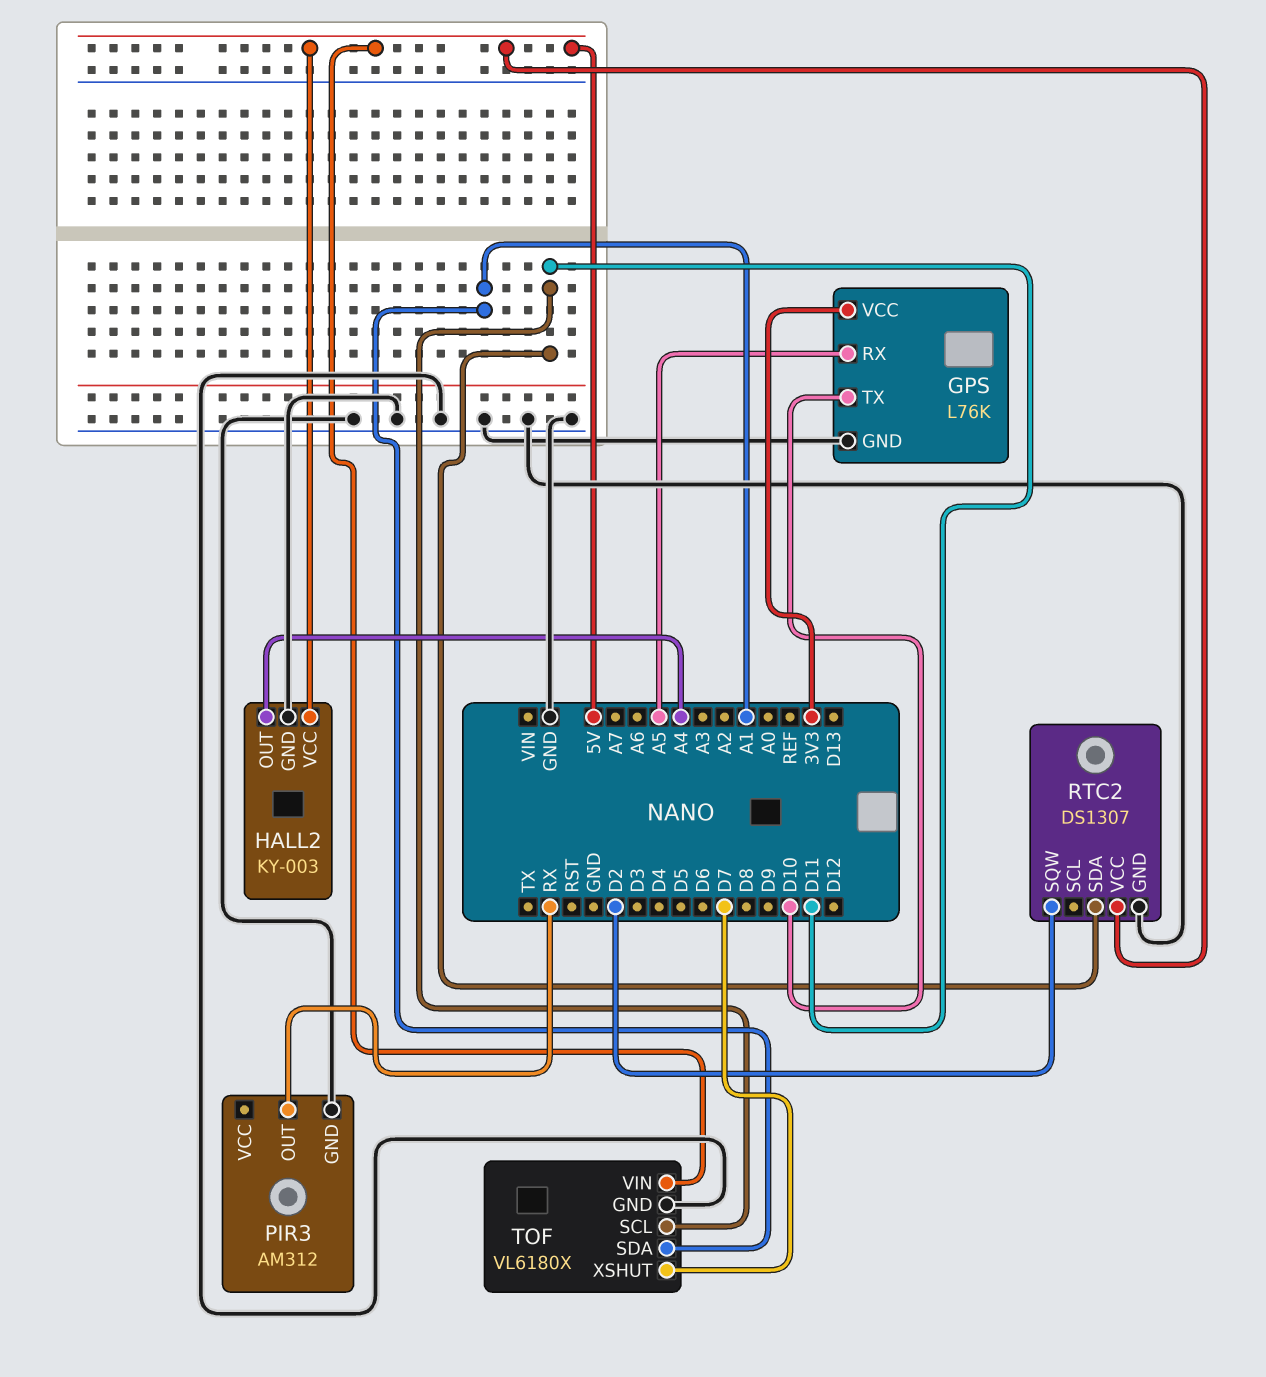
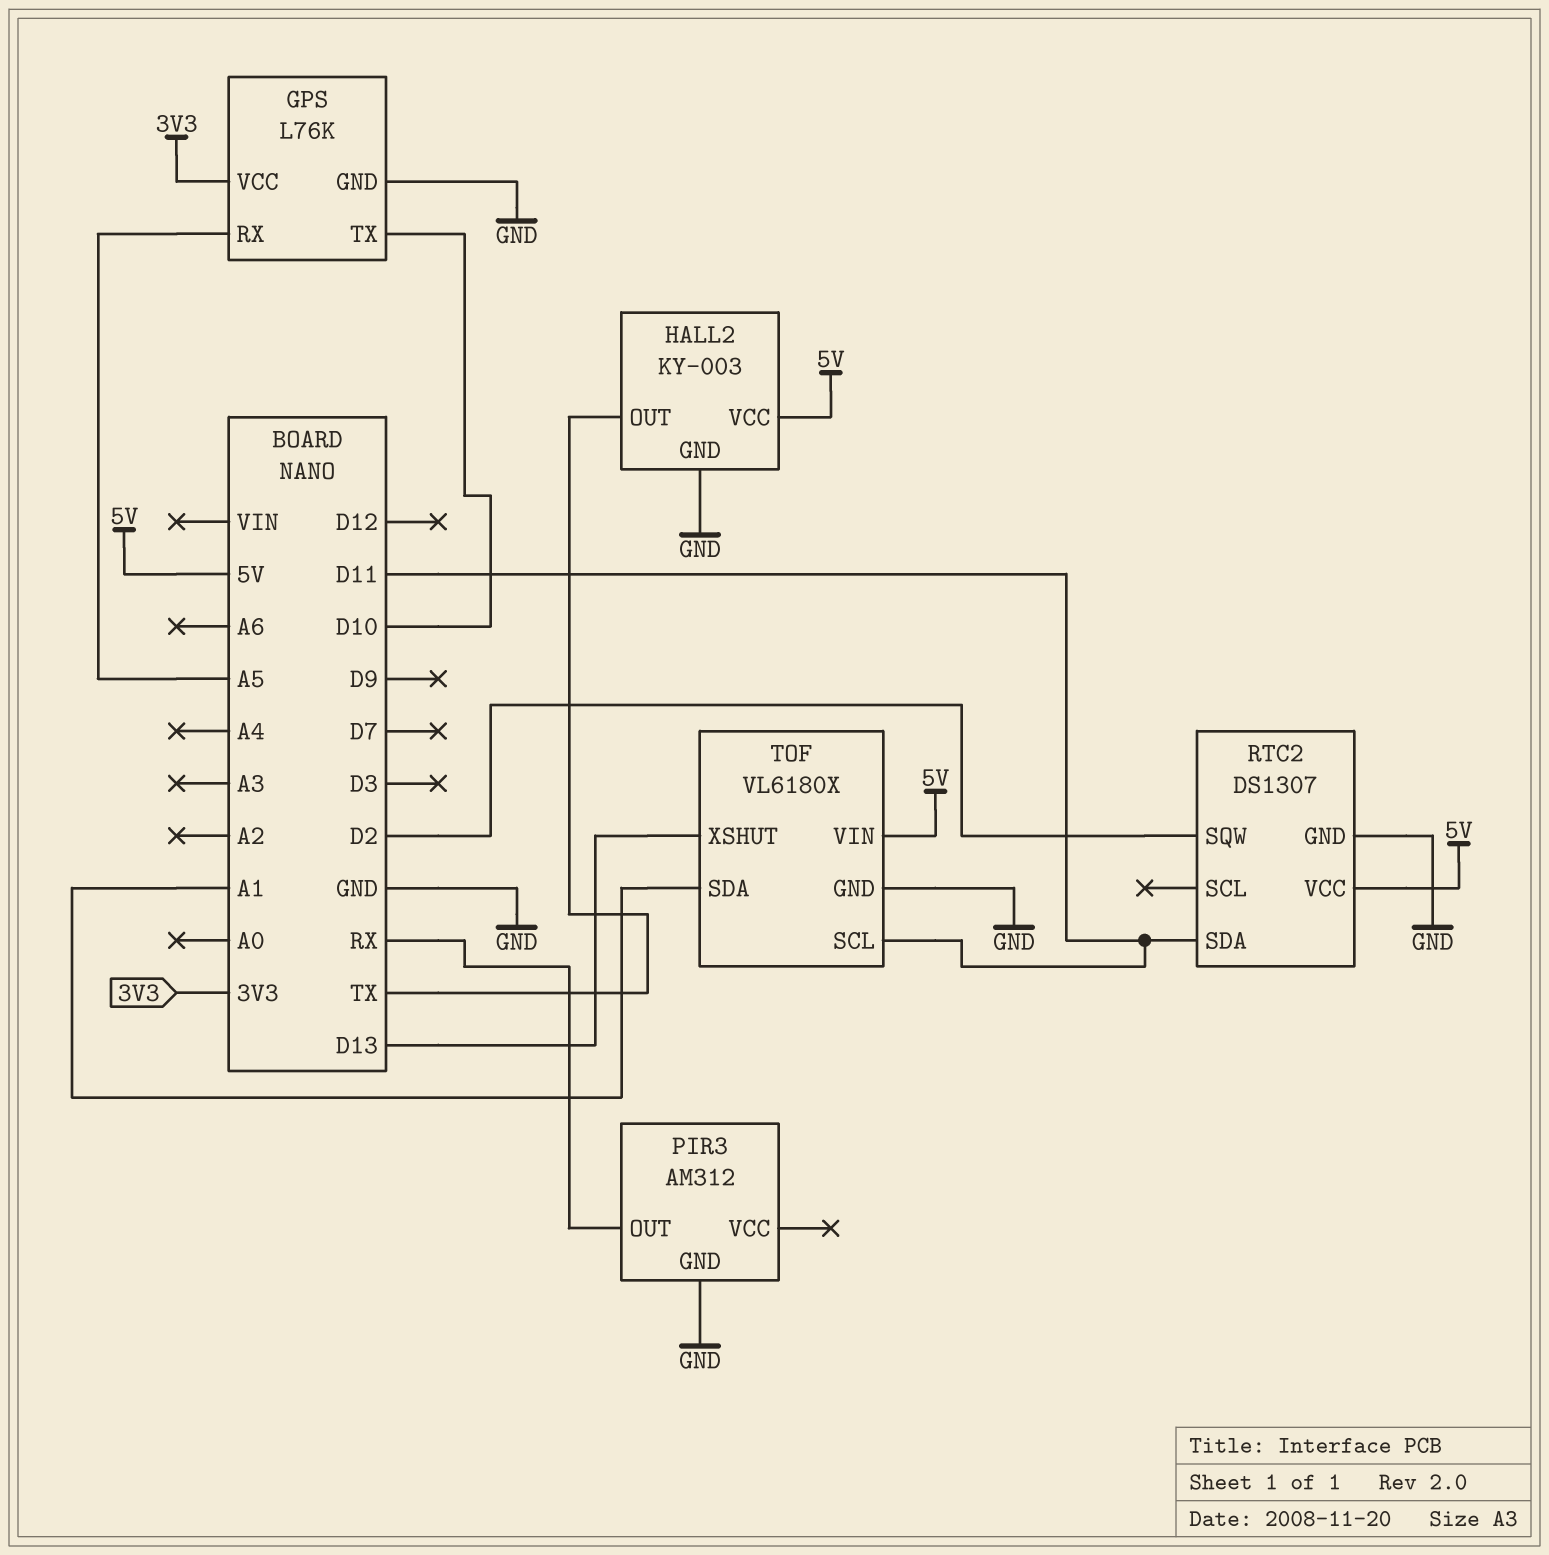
HALL2 pin OUT: A4 -> TX
TOF pin XSHUT: D7 -> D13

